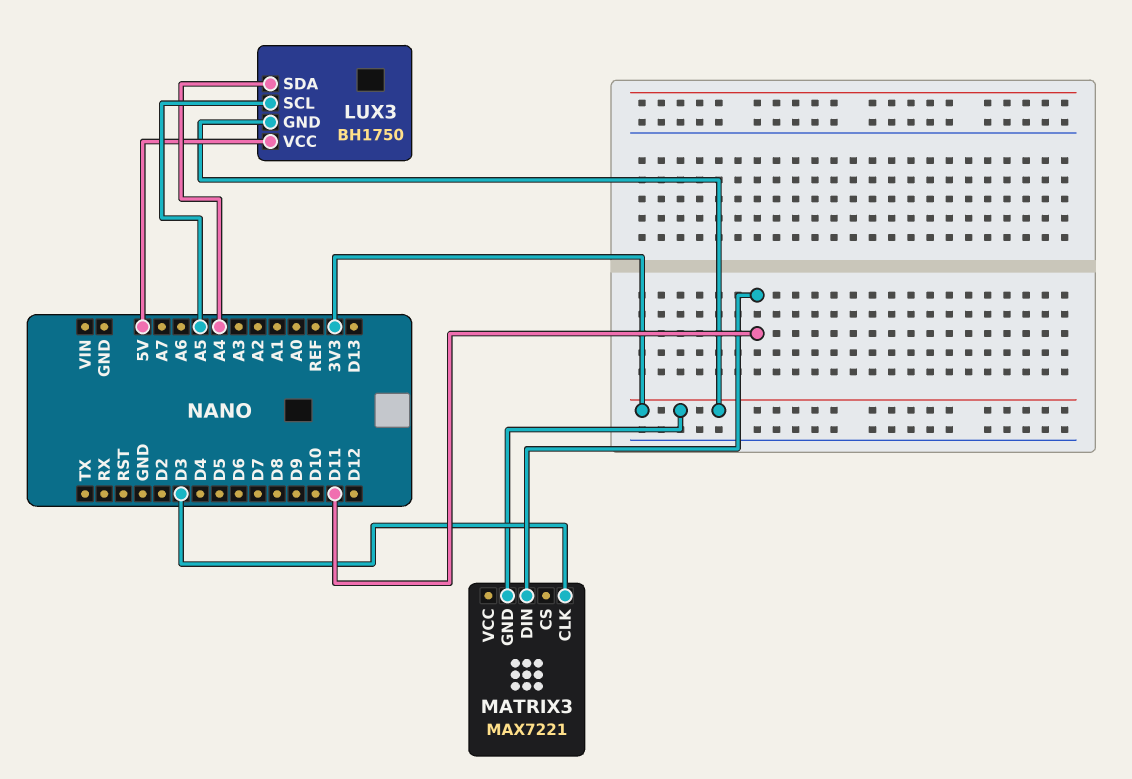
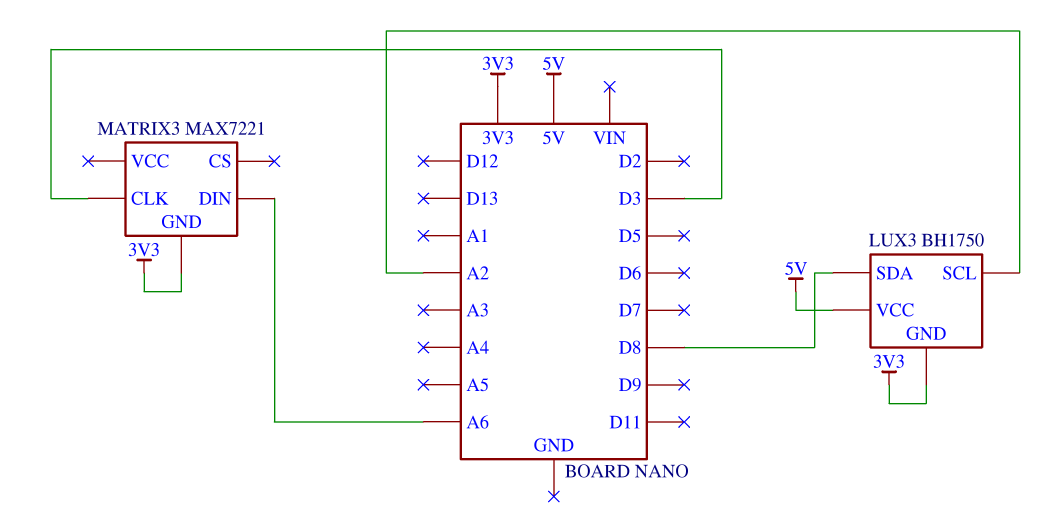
LUX3 pin SCL: A5 -> A2
LUX3 pin SDA: A4 -> D8
MATRIX3 pin DIN: D11 -> A6

